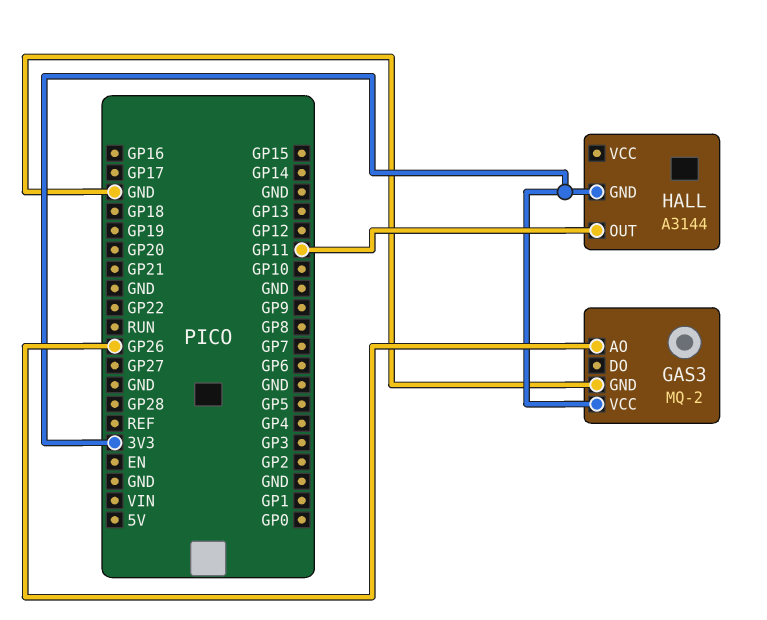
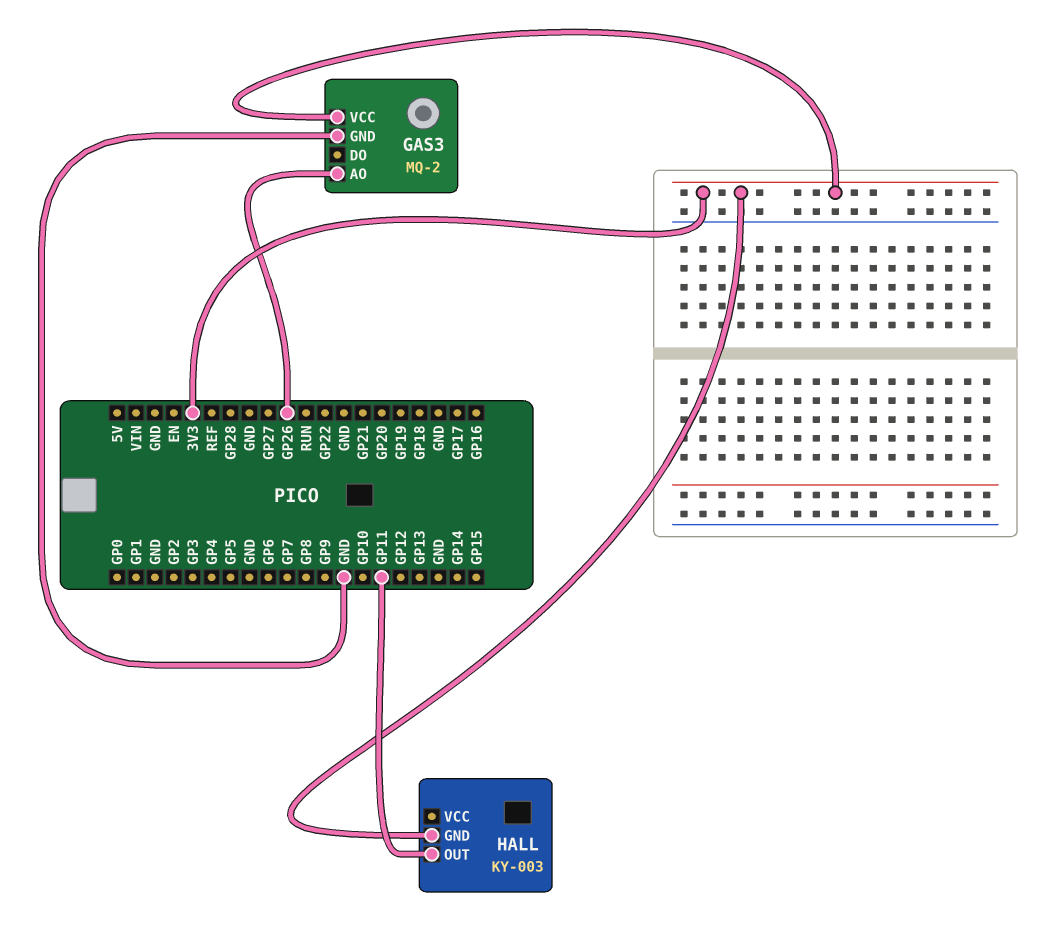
HALL: A3144 -> KY-003

